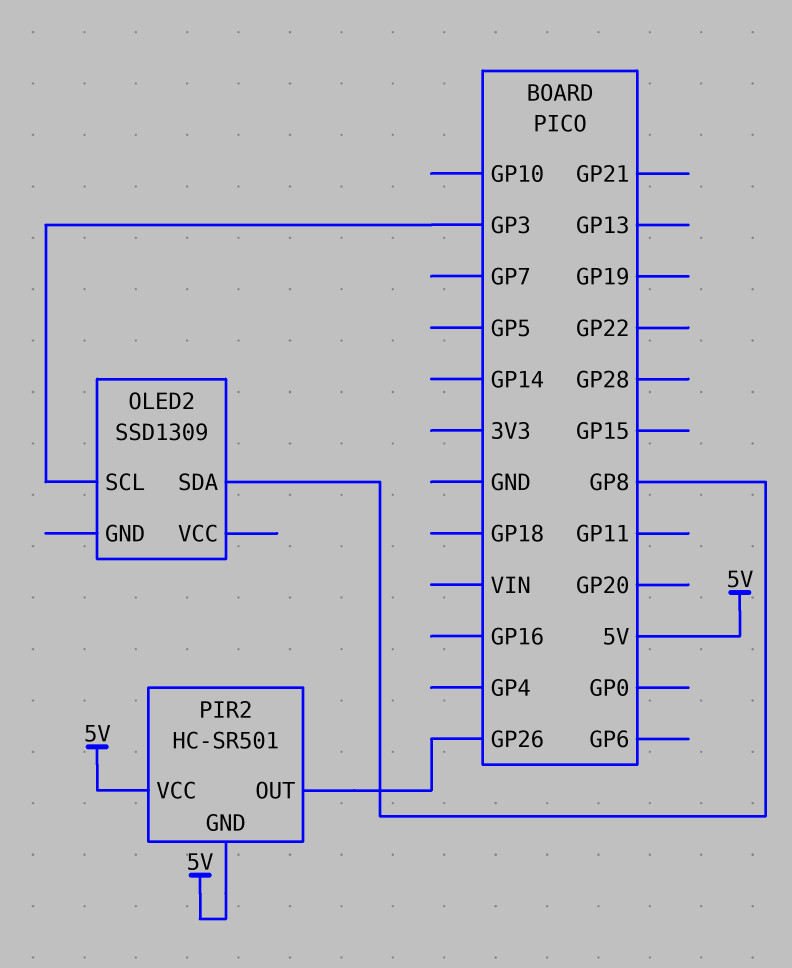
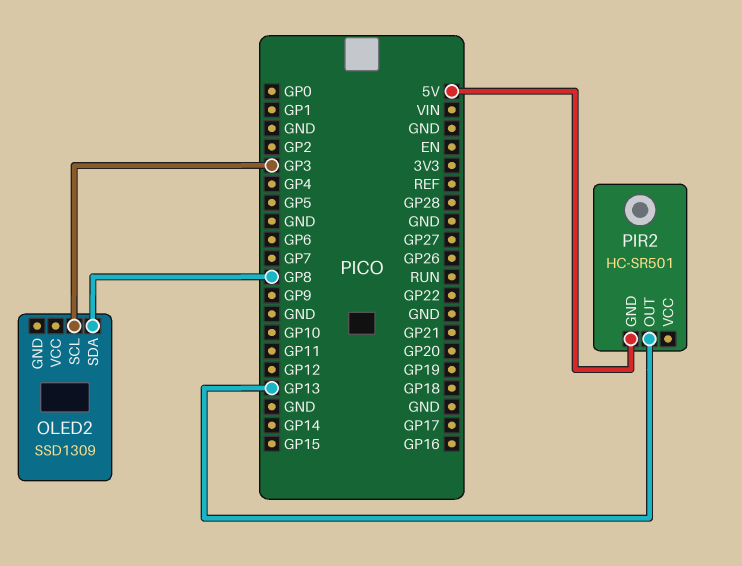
PIR2 pin OUT: GP26 -> GP13
PIR2 pin VCC: 5V -> none

